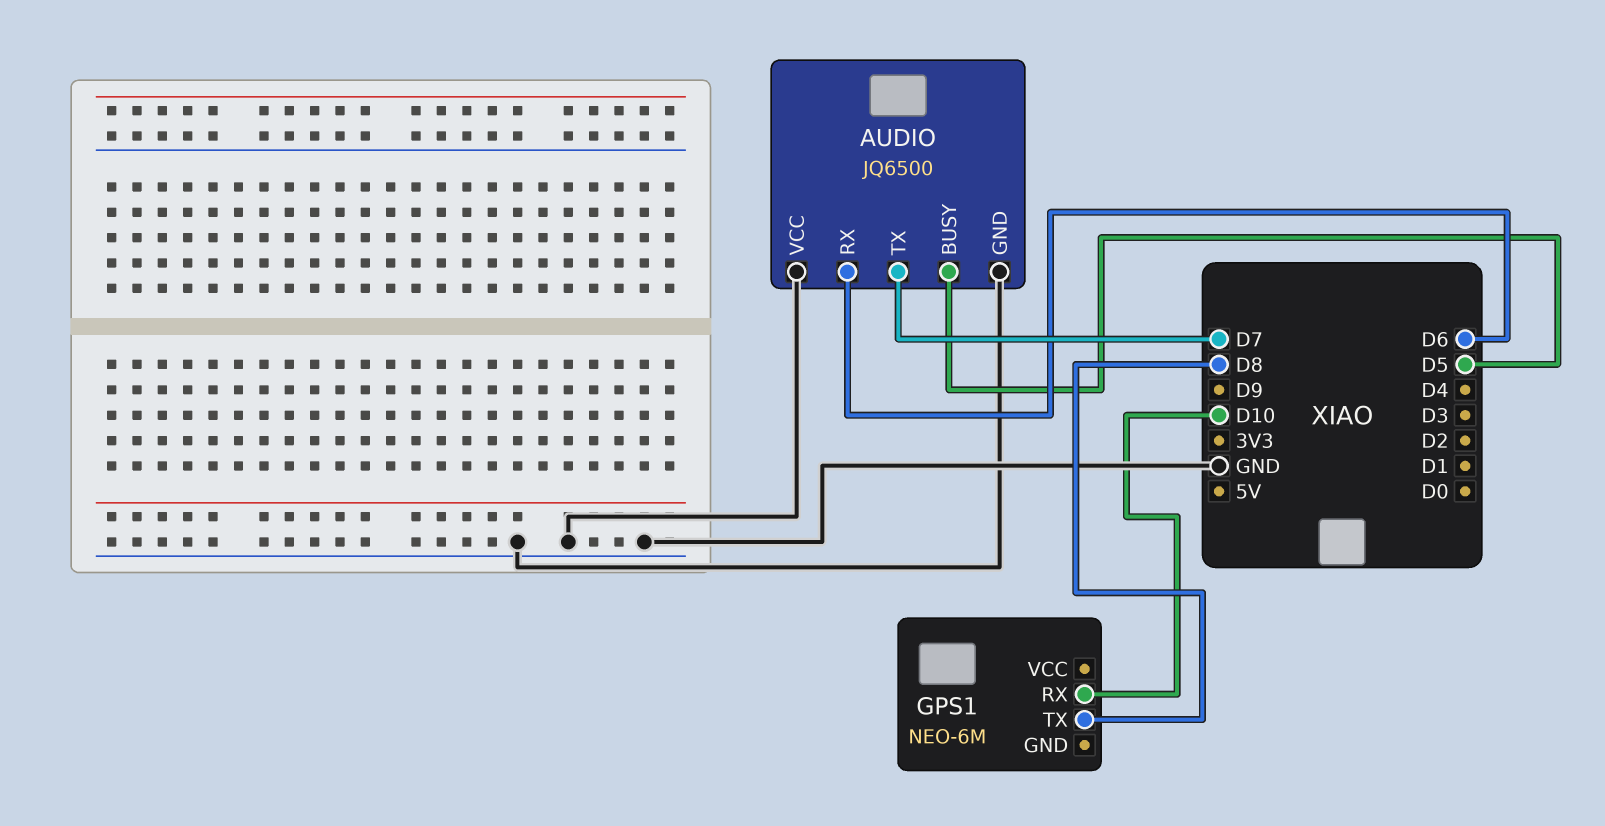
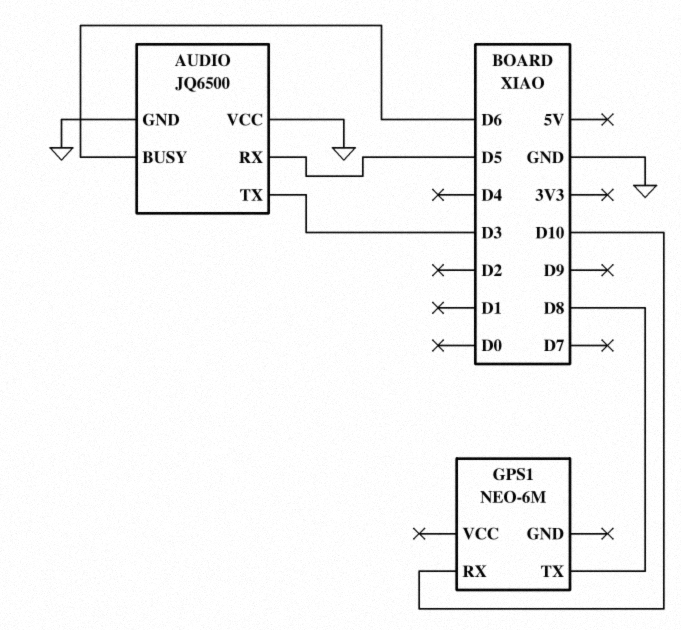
AUDIO pin BUSY: D5 -> D6
AUDIO pin RX: D6 -> D5
AUDIO pin TX: D7 -> D3

